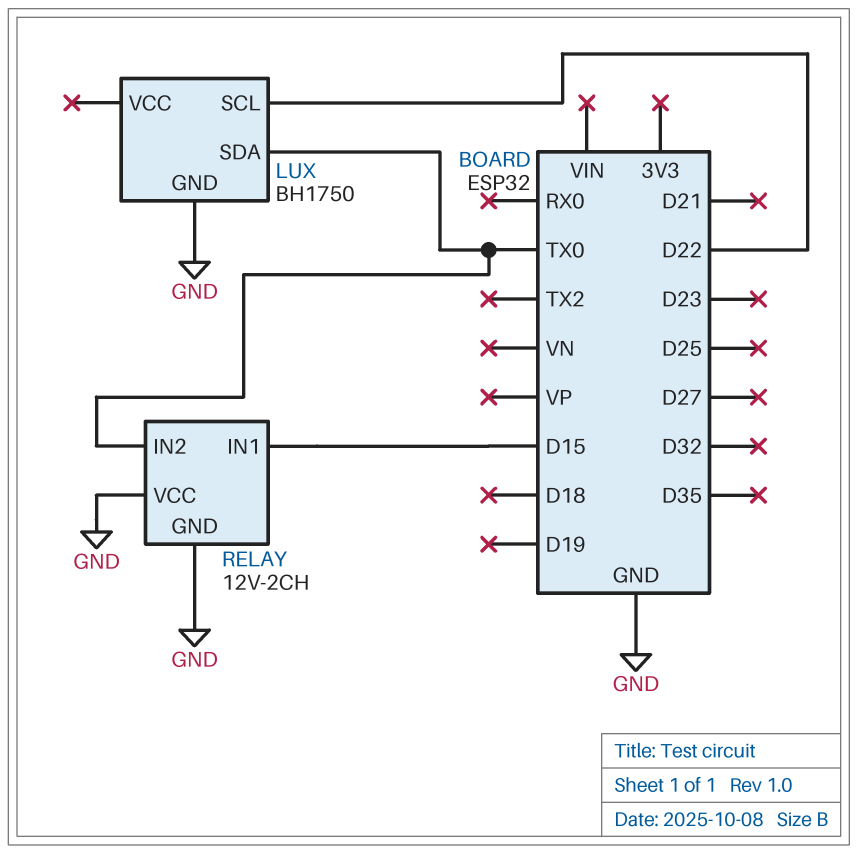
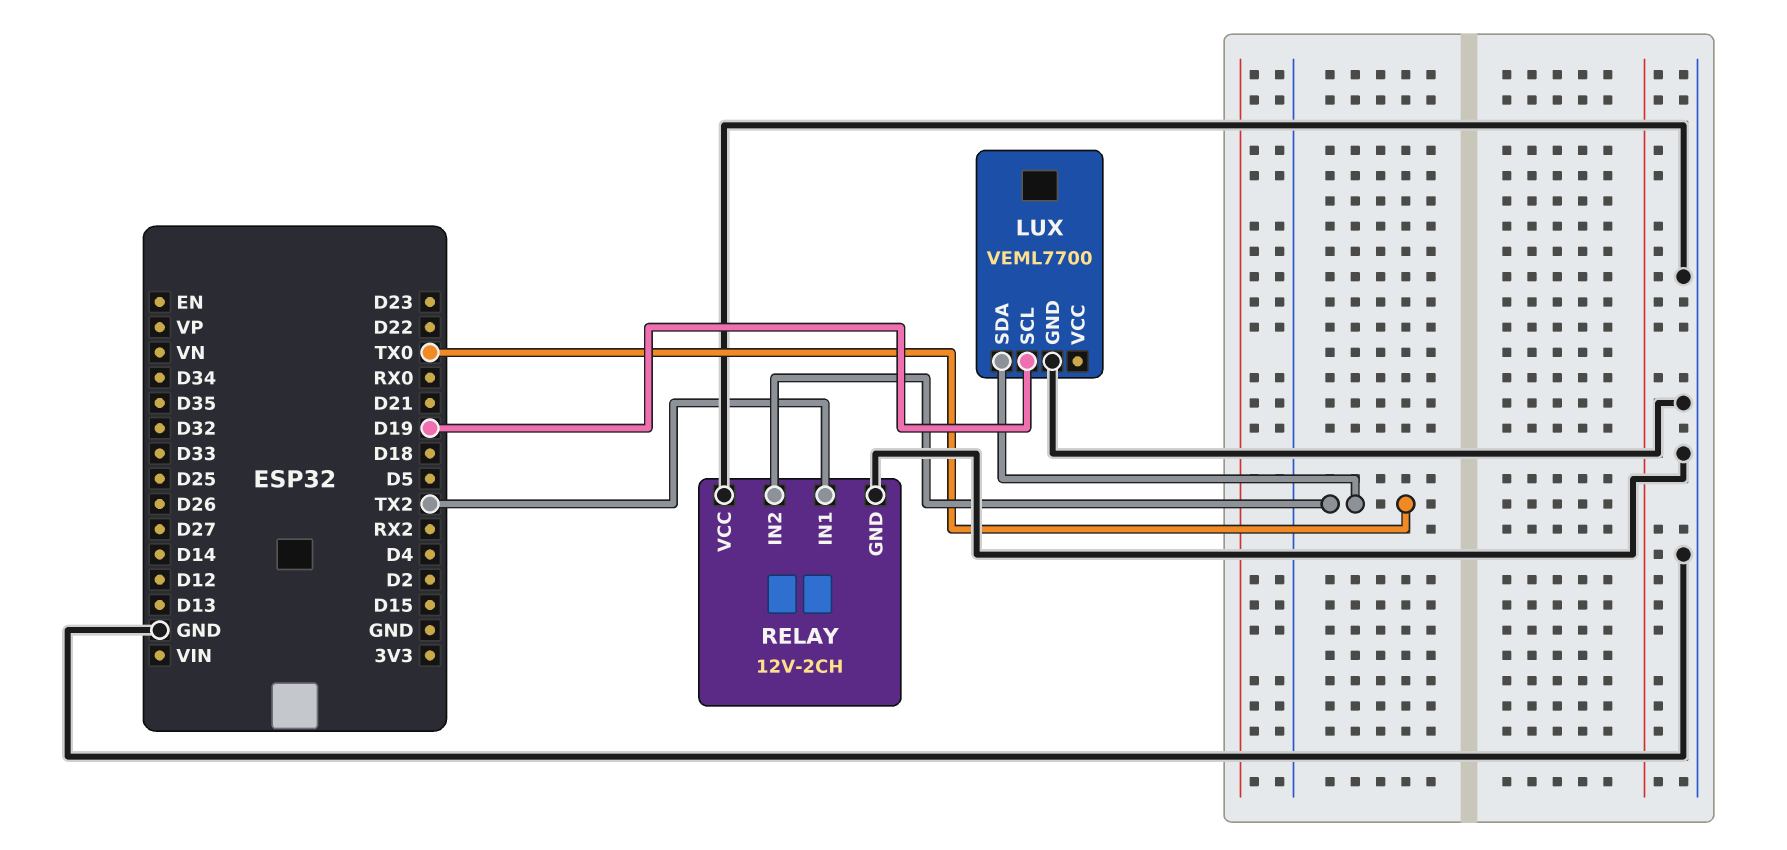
LUX: BH1750 -> VEML7700
LUX pin SCL: D22 -> D19
RELAY pin IN1: D15 -> TX2

